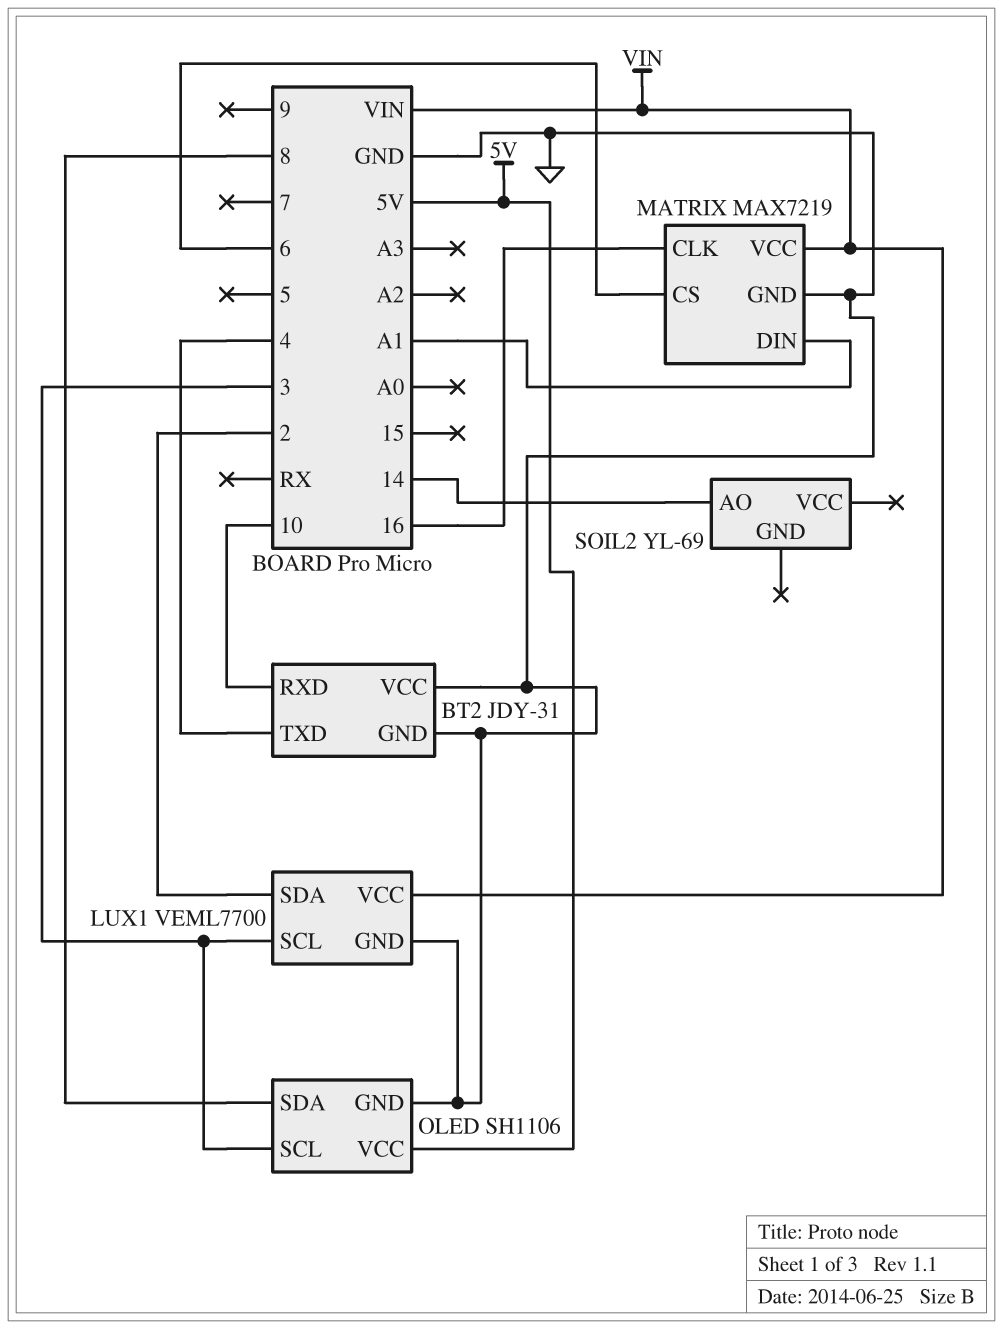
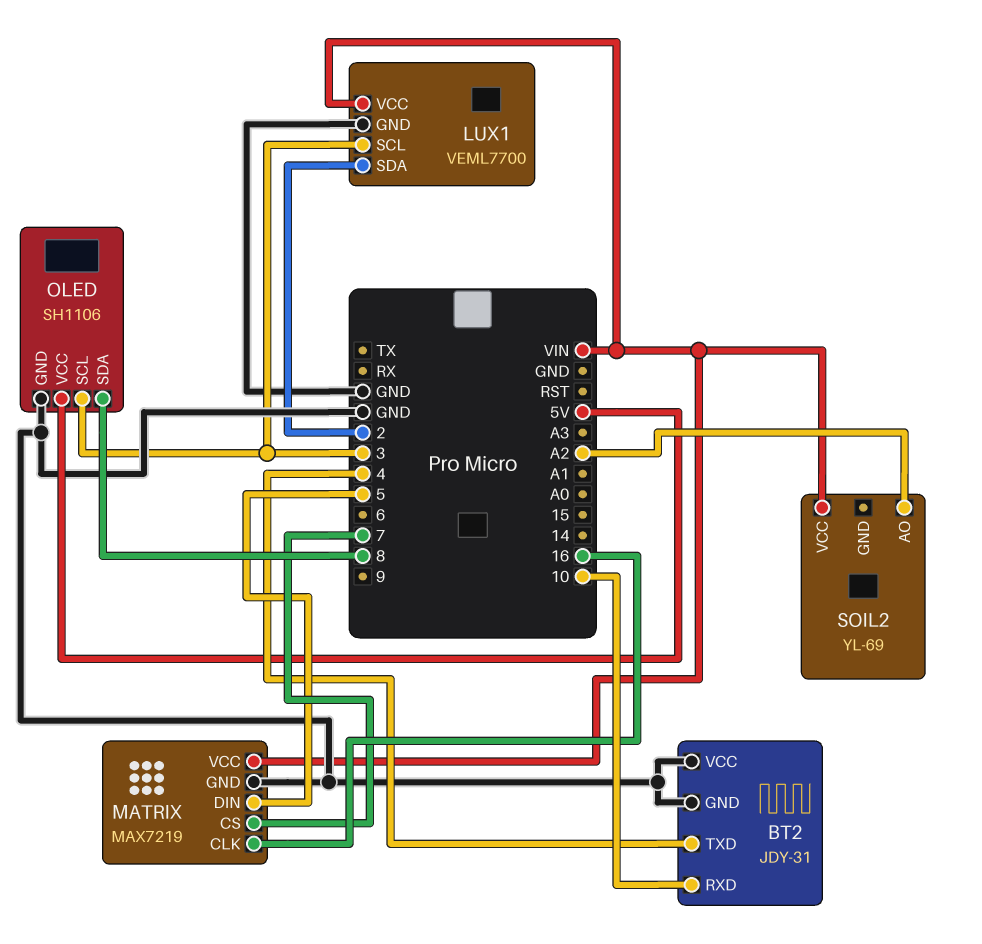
MATRIX pin CS: 6 -> 7
MATRIX pin DIN: A1 -> 5
SOIL2 pin AO: 14 -> A2
SOIL2 pin VCC: none -> VIN

